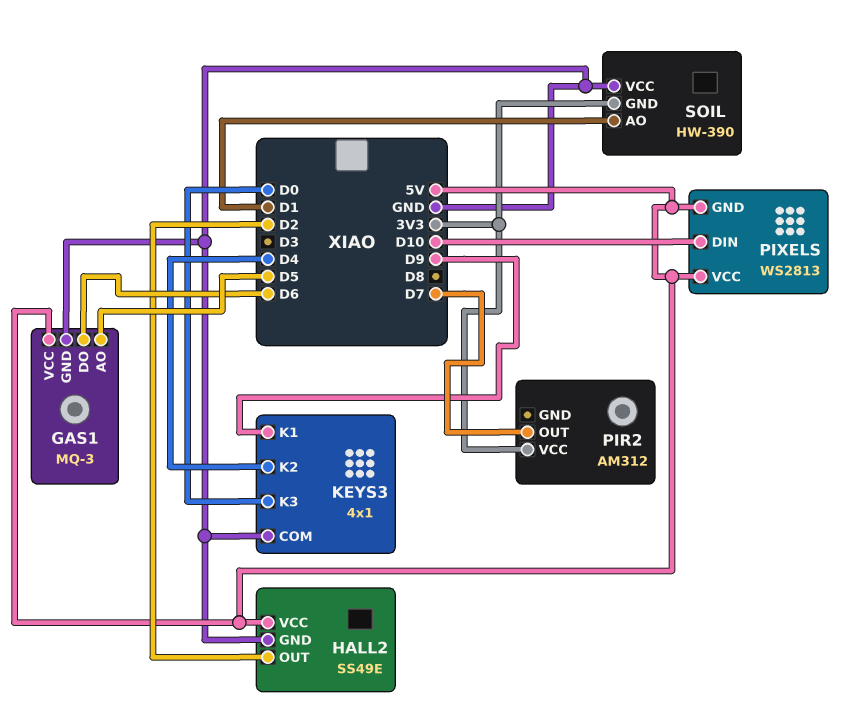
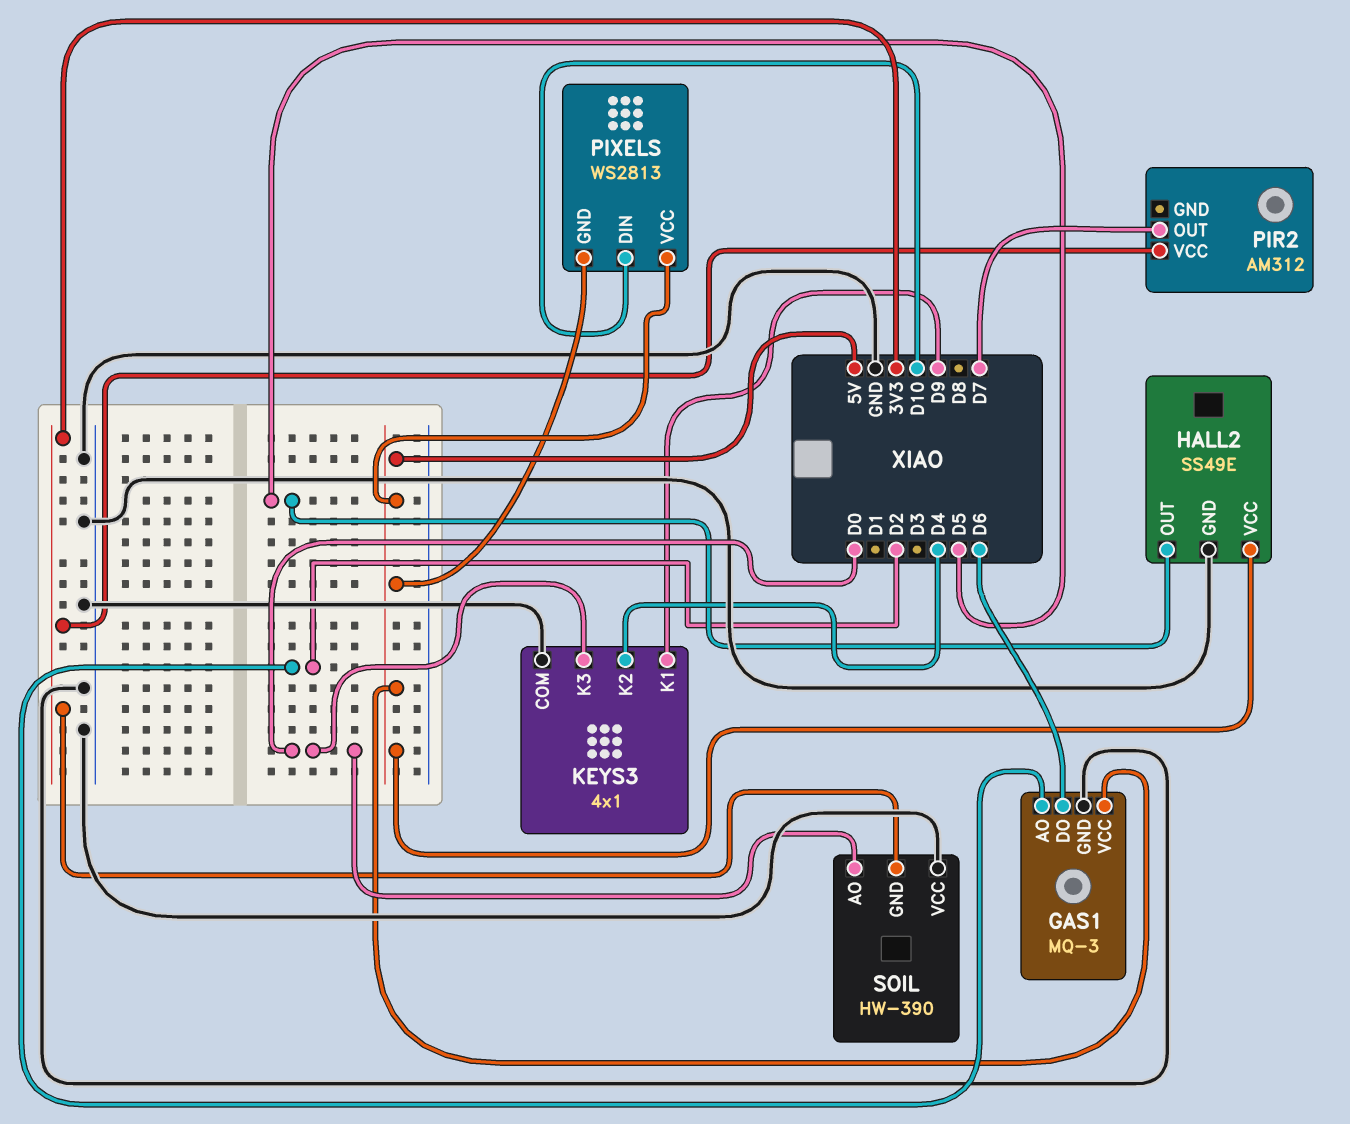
GAS1 pin AO: D5 -> D2
HALL2 pin OUT: D2 -> D5
SOIL pin AO: D1 -> D0

